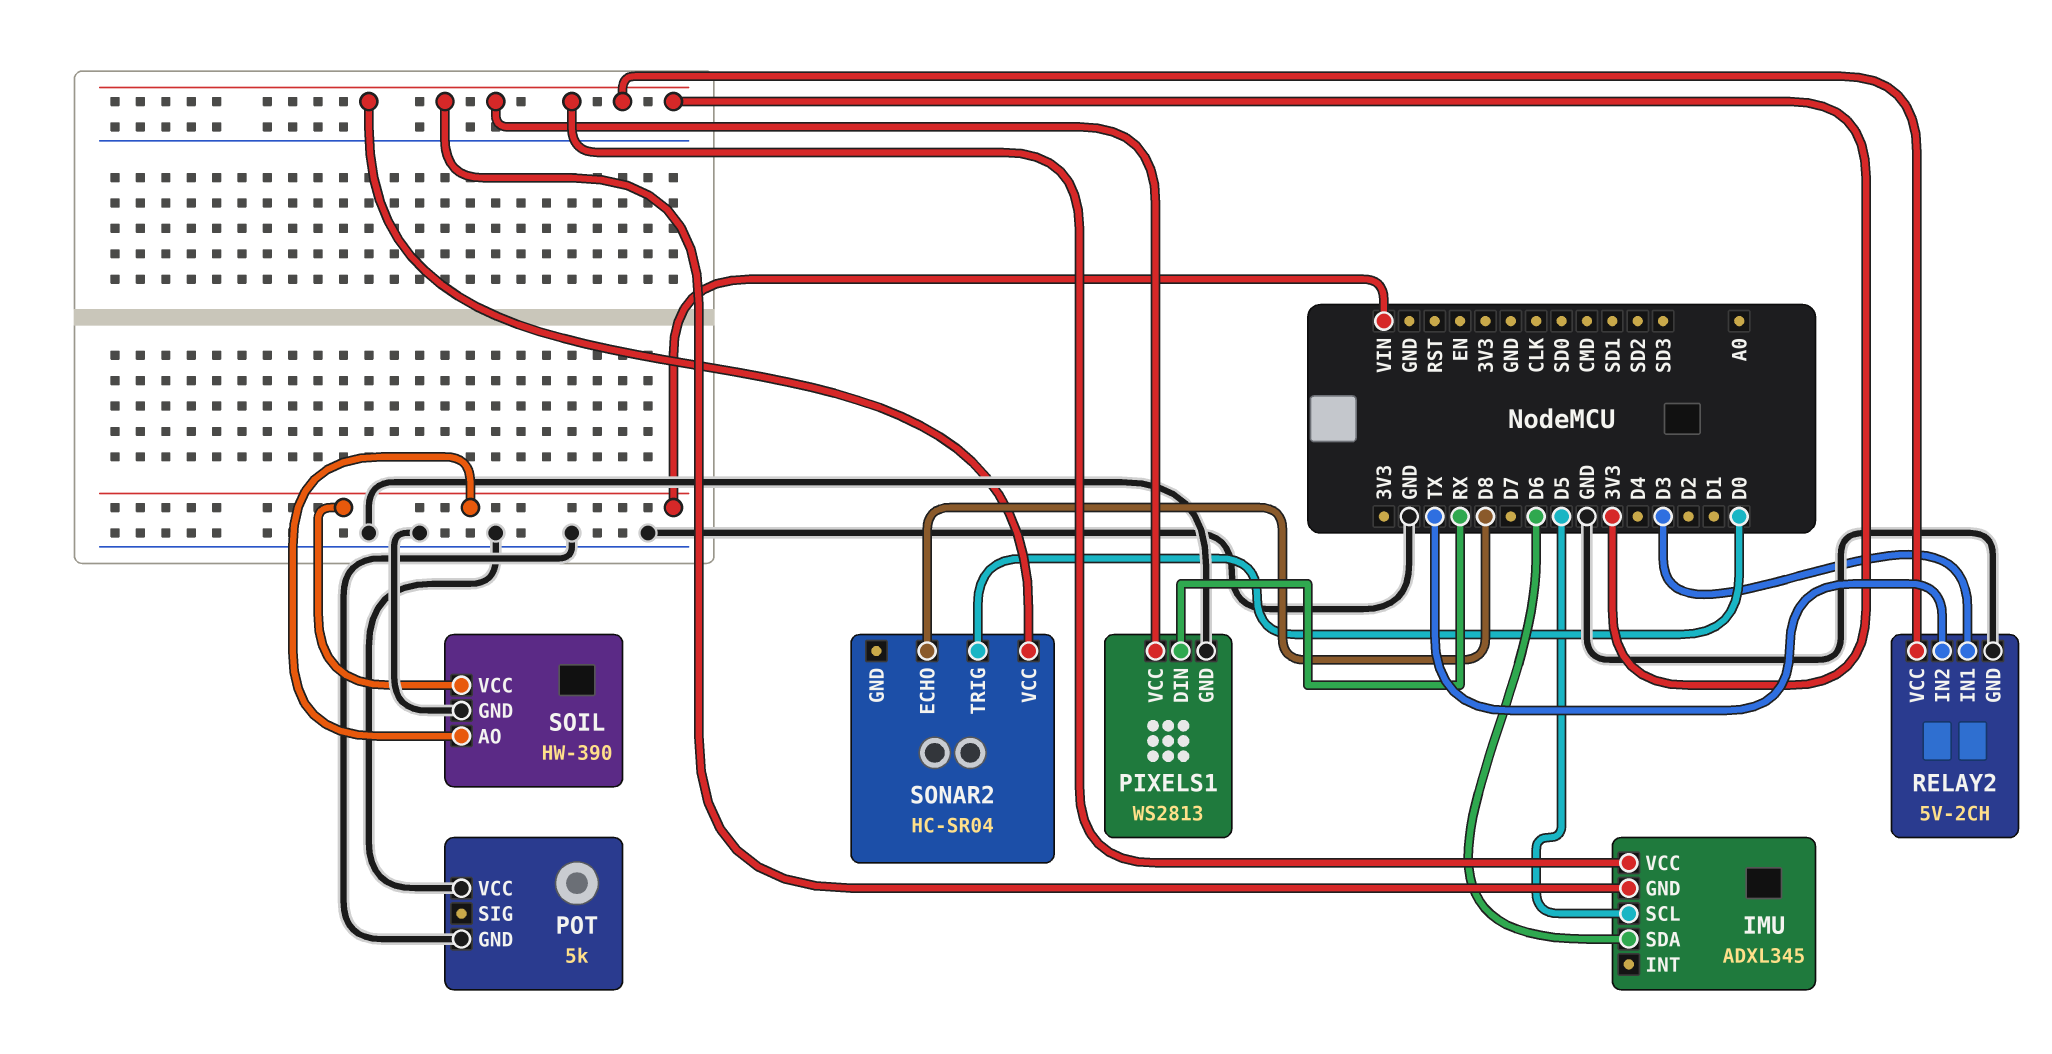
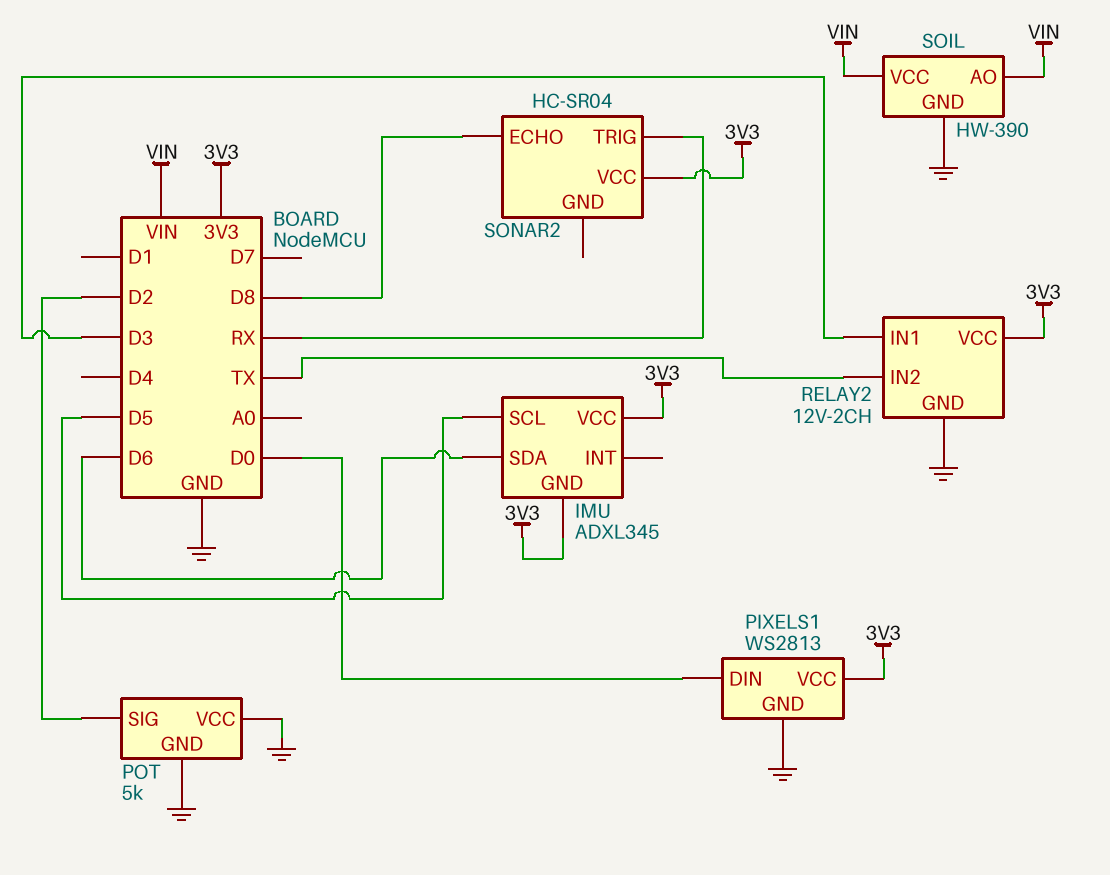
PIXELS1 pin DIN: RX -> D0
POT pin SIG: none -> D2
RELAY2: 5V-2CH -> 12V-2CH
SONAR2 pin TRIG: D0 -> RX

